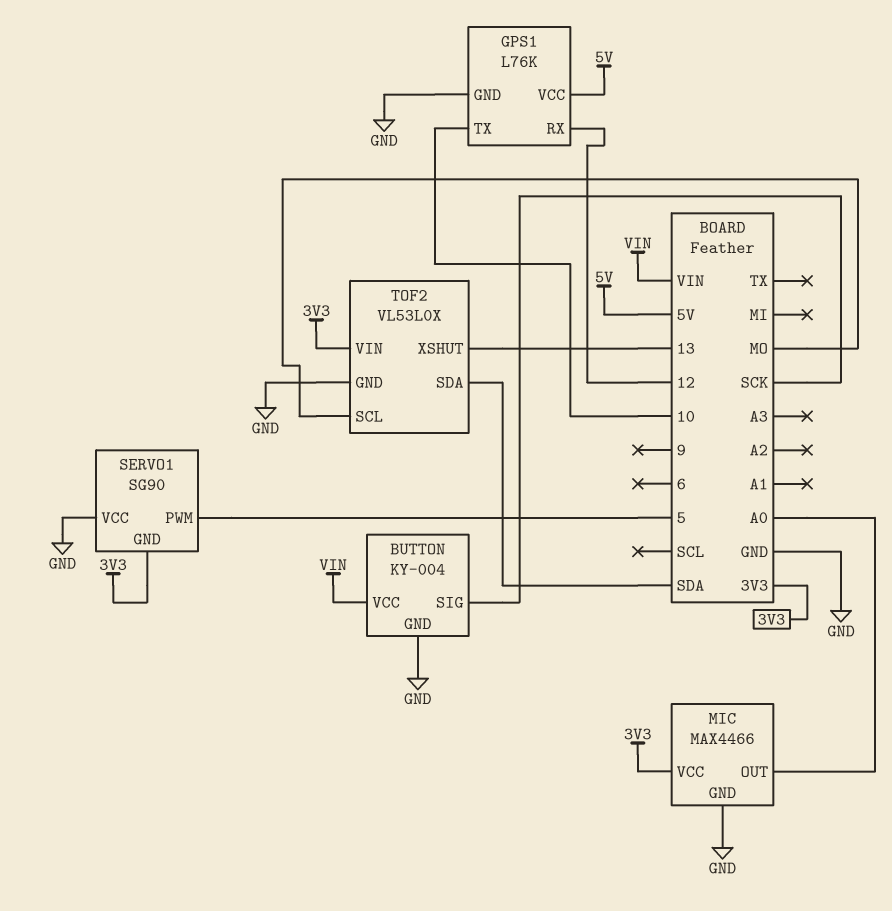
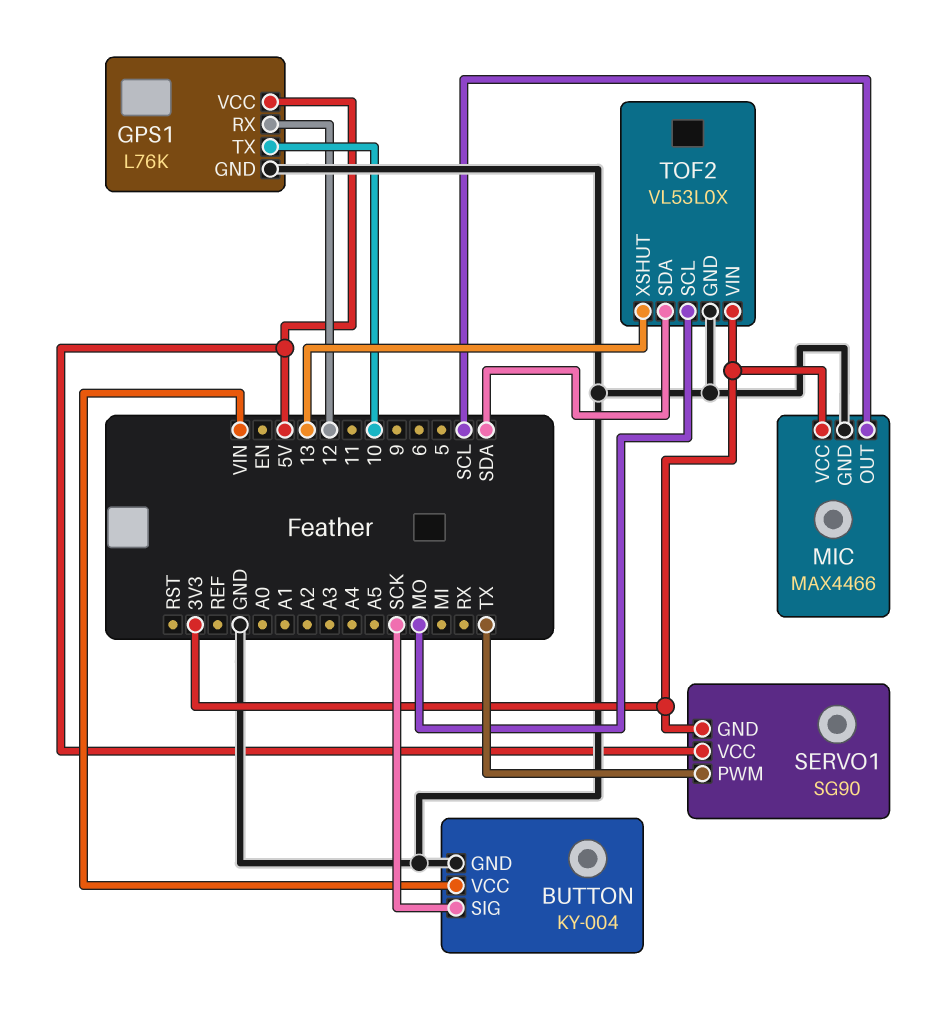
MIC pin OUT: A0 -> SCL
SERVO1 pin PWM: 5 -> TX
SERVO1 pin VCC: GND -> 5V

